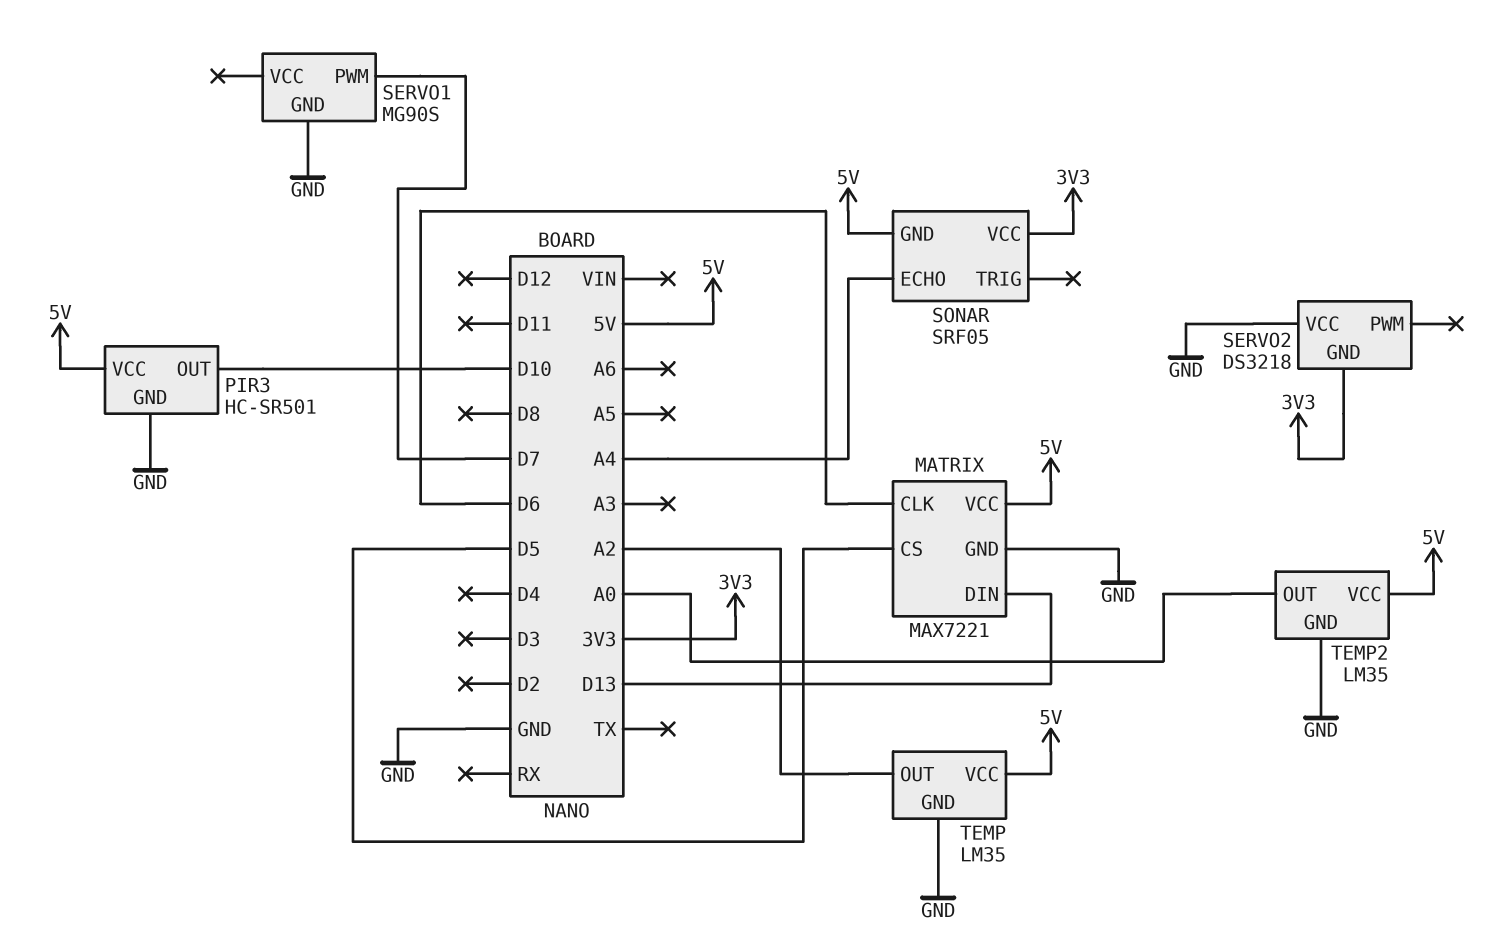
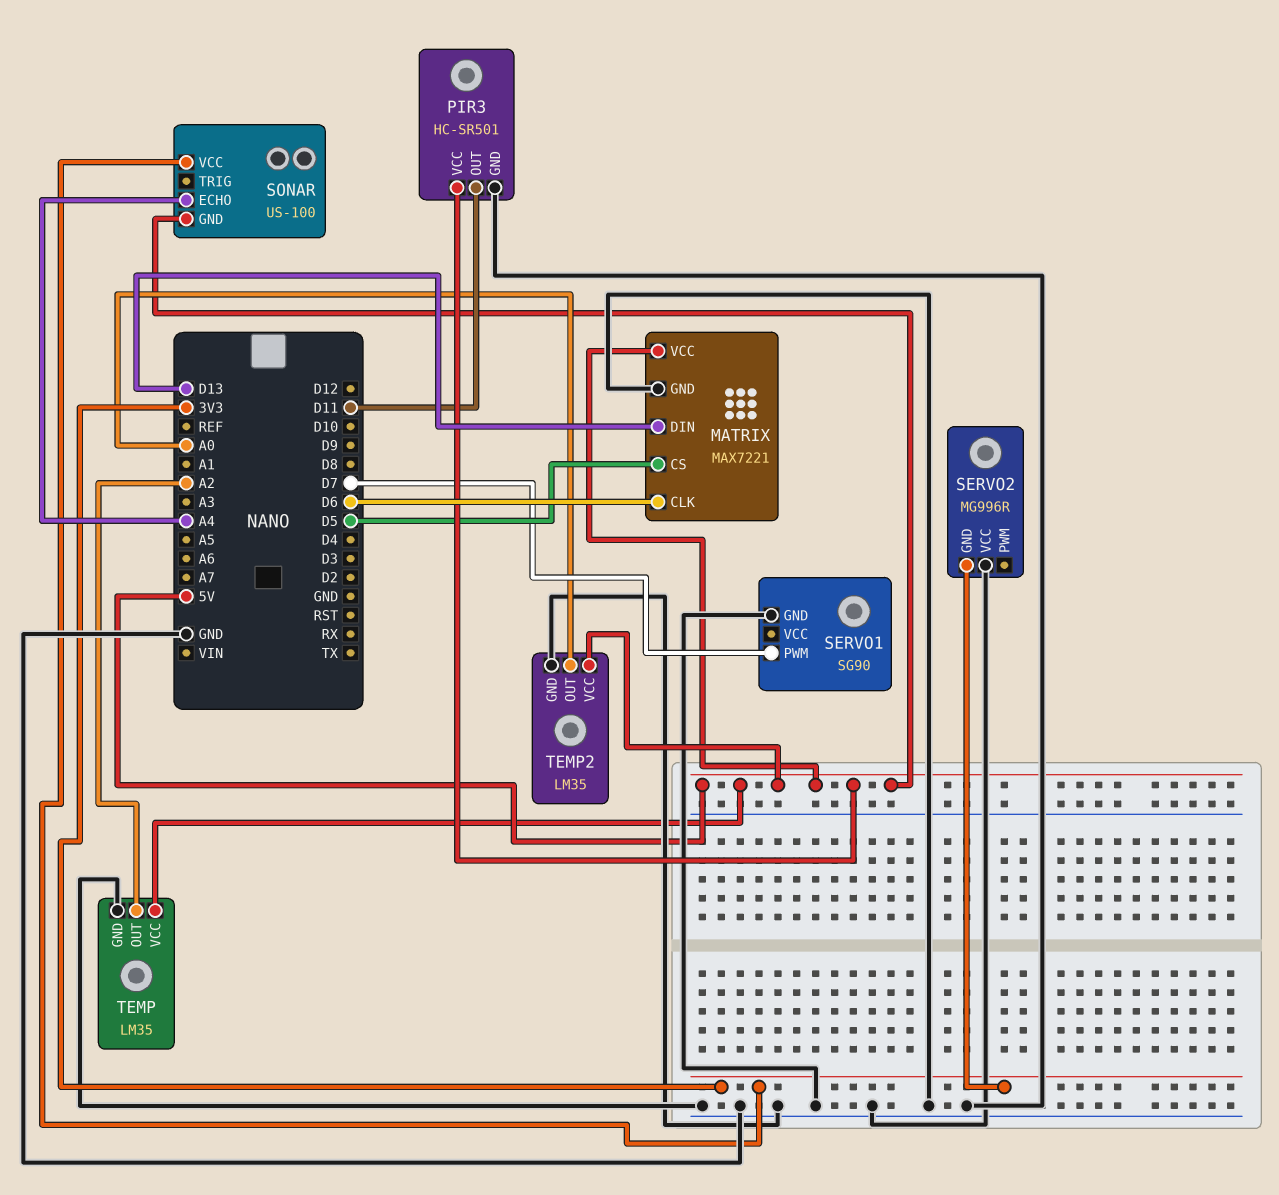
PIR3 pin OUT: D10 -> D11
SERVO1: MG90S -> SG90
SERVO2: DS3218 -> MG996R
SONAR: SRF05 -> US-100

